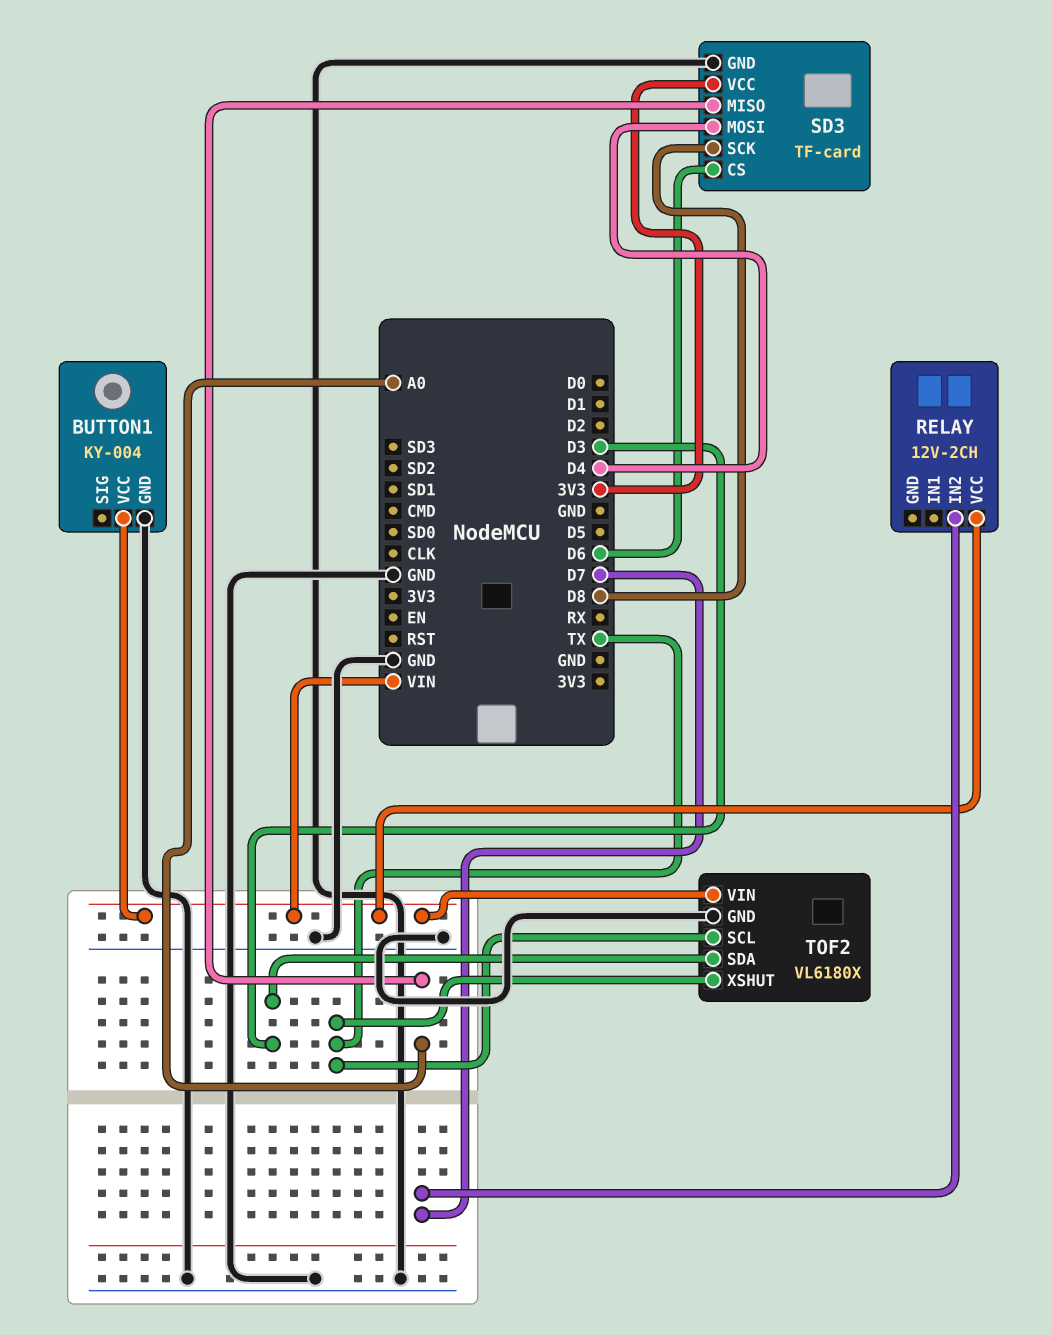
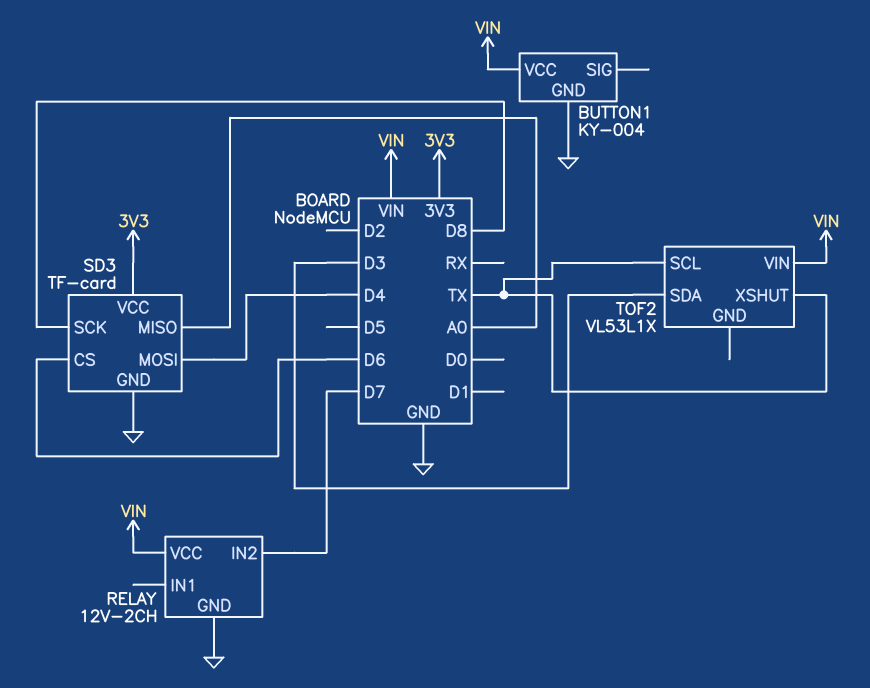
RELAY pin GND: none -> GND
TOF2: VL6180X -> VL53L1X
TOF2 pin GND: GND -> none

